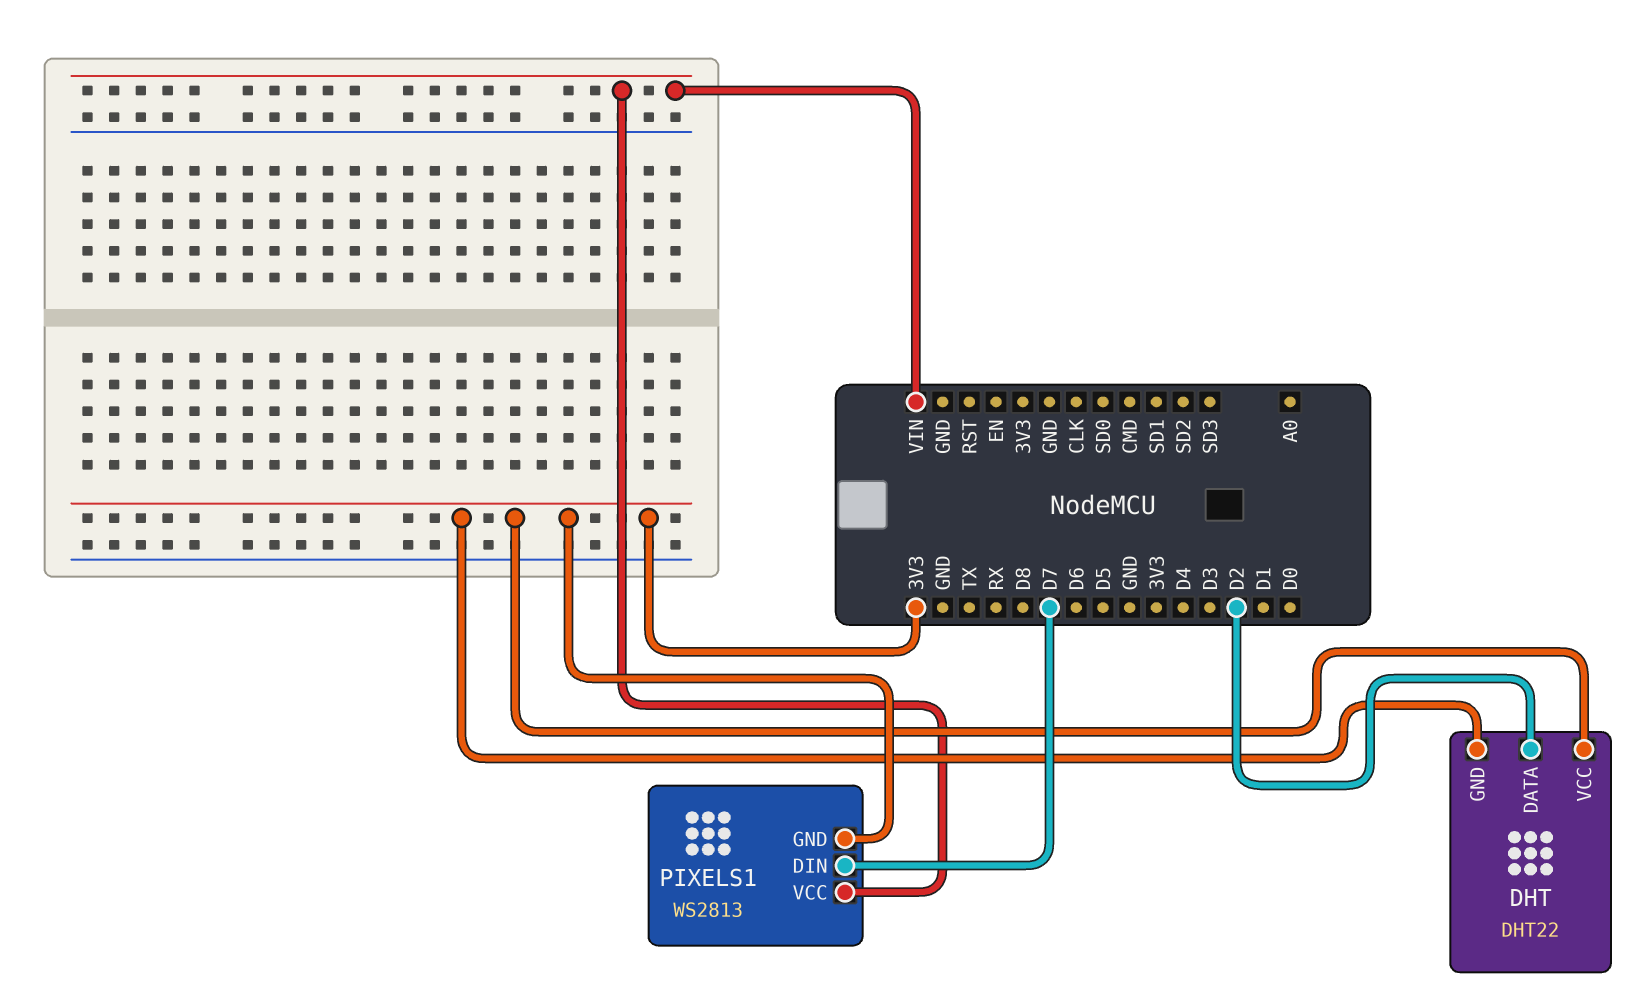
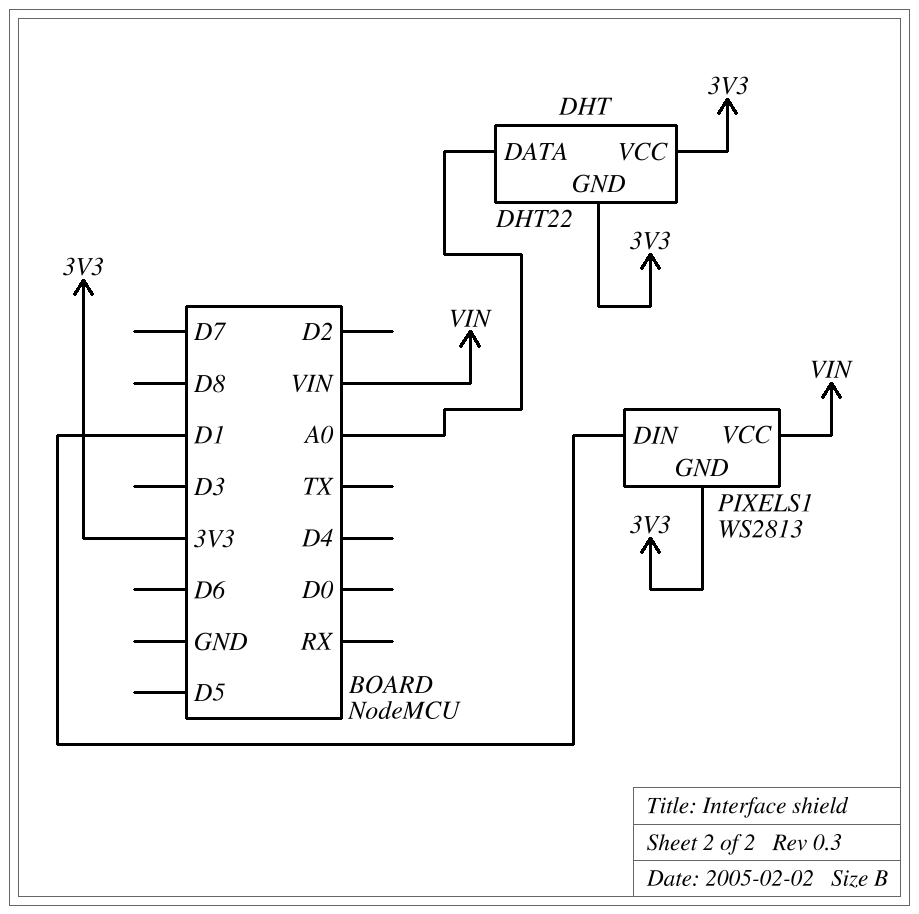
DHT pin DATA: D2 -> A0
PIXELS1 pin DIN: D7 -> D1

